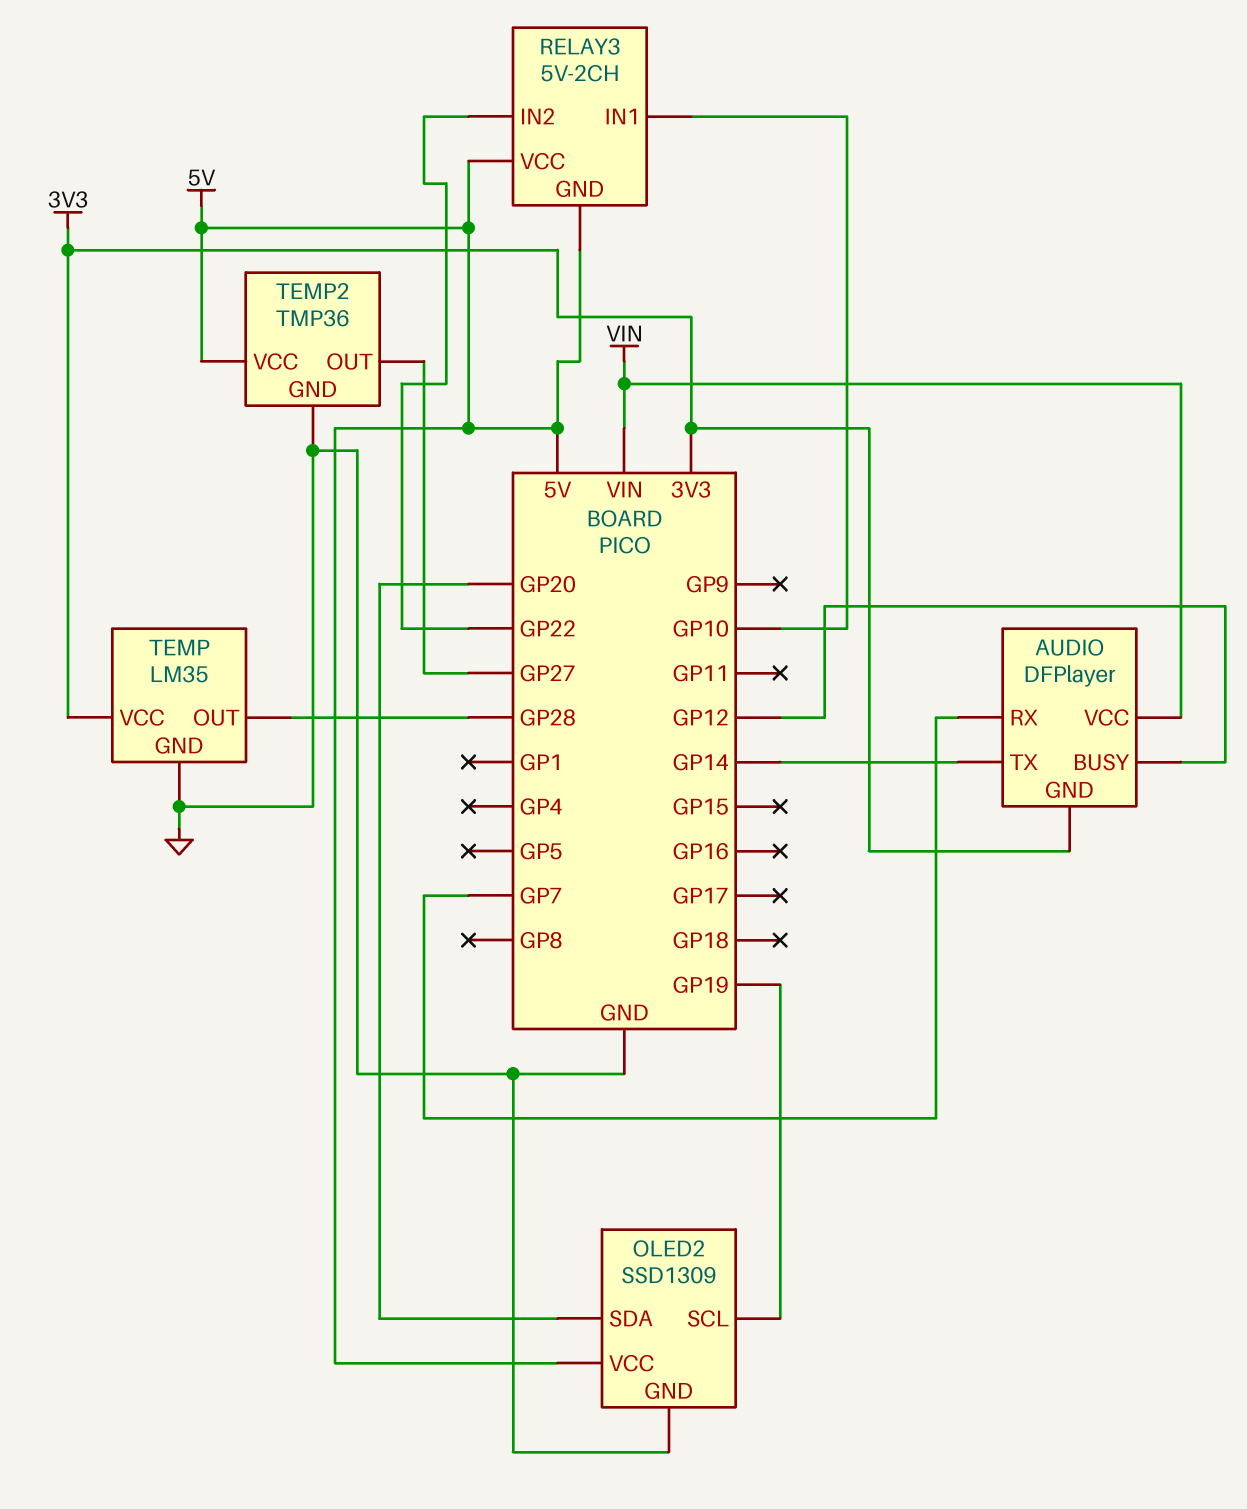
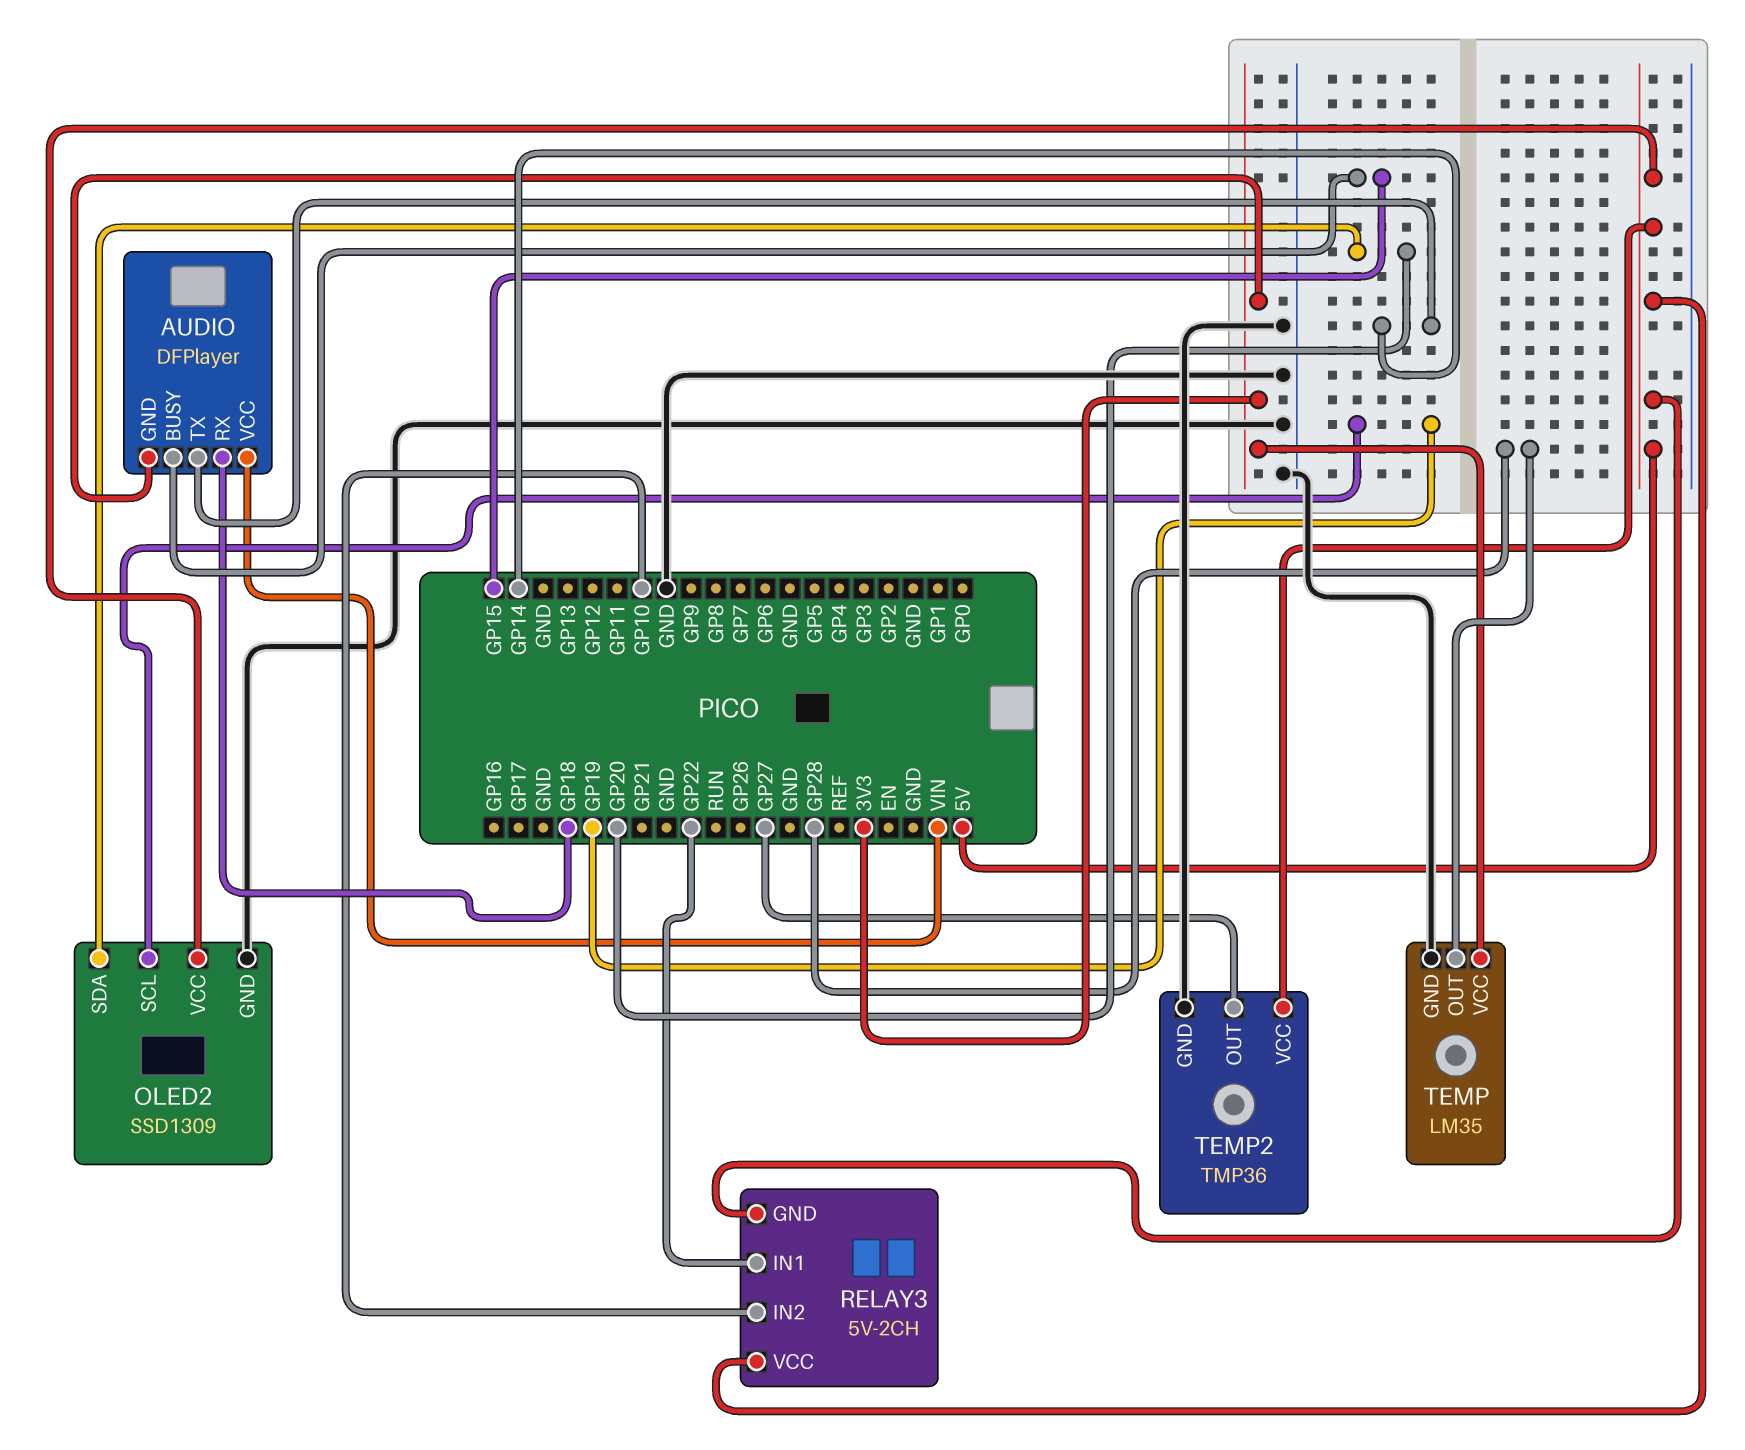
AUDIO pin BUSY: GP12 -> GP15
AUDIO pin RX: GP7 -> GP18
RELAY3 pin IN1: GP10 -> GP22
RELAY3 pin IN2: GP22 -> GP10

